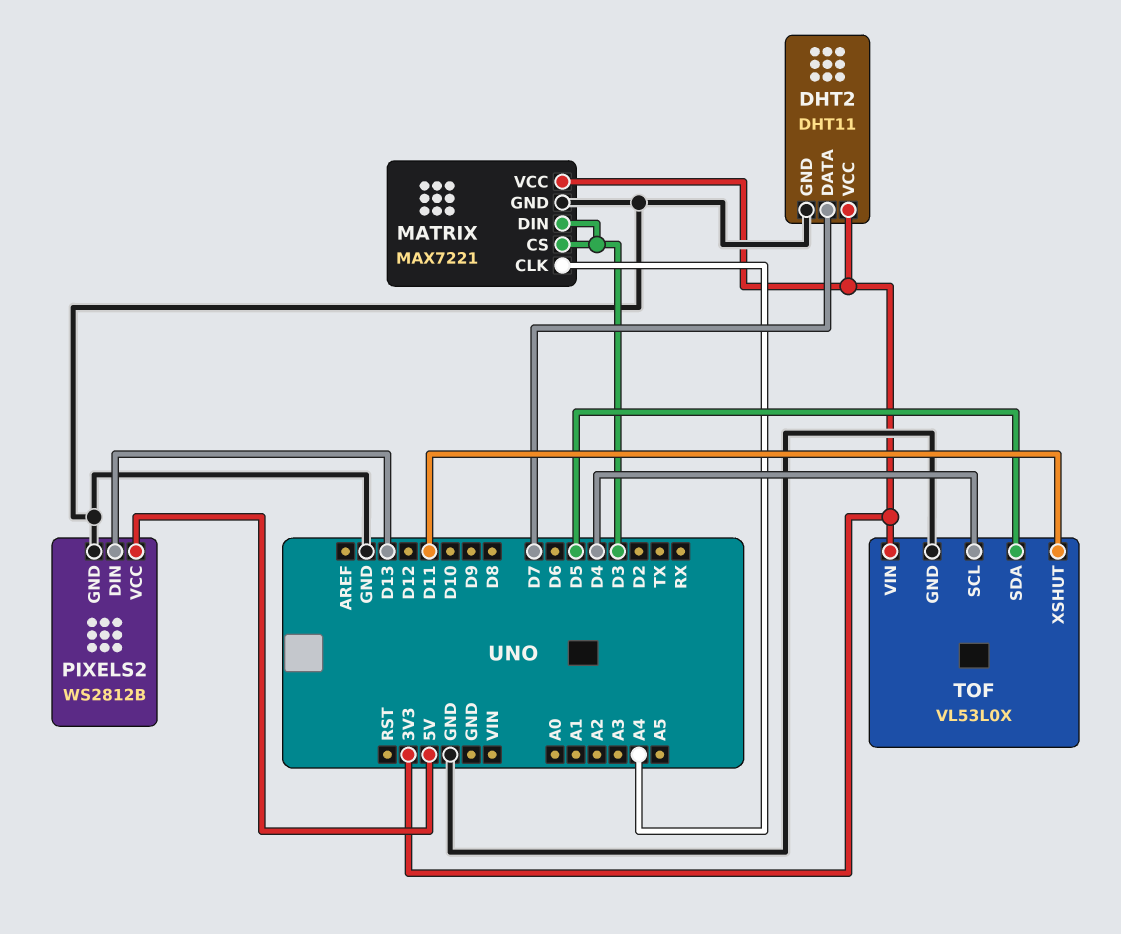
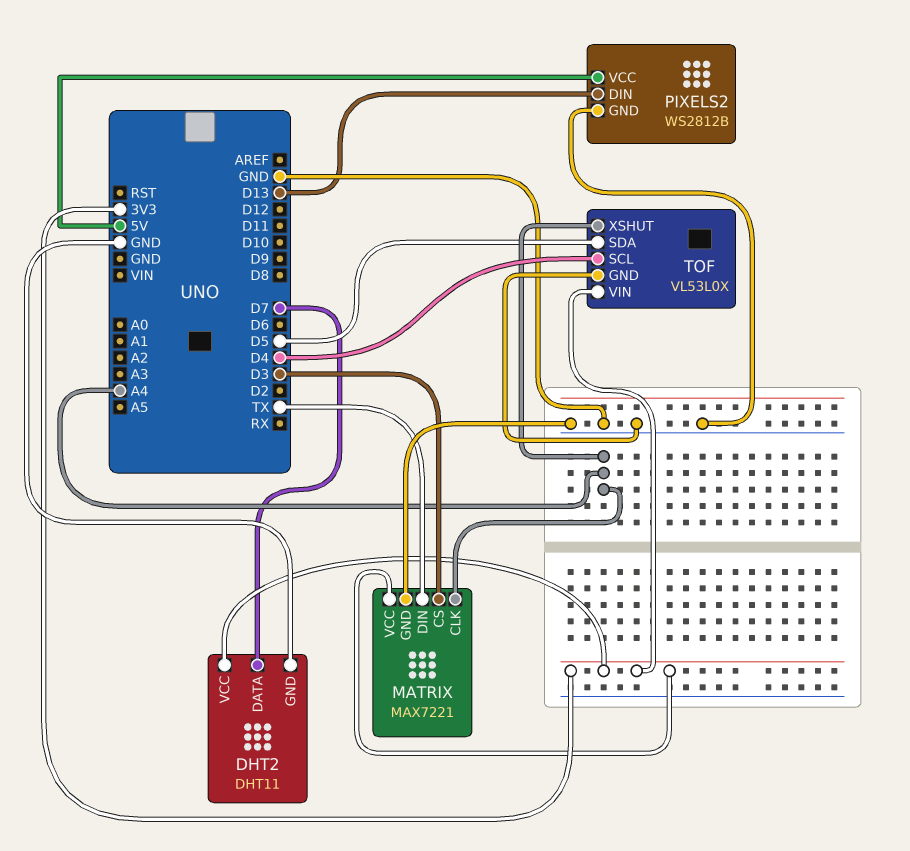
MATRIX pin DIN: D3 -> TX
TOF pin XSHUT: D11 -> A4

